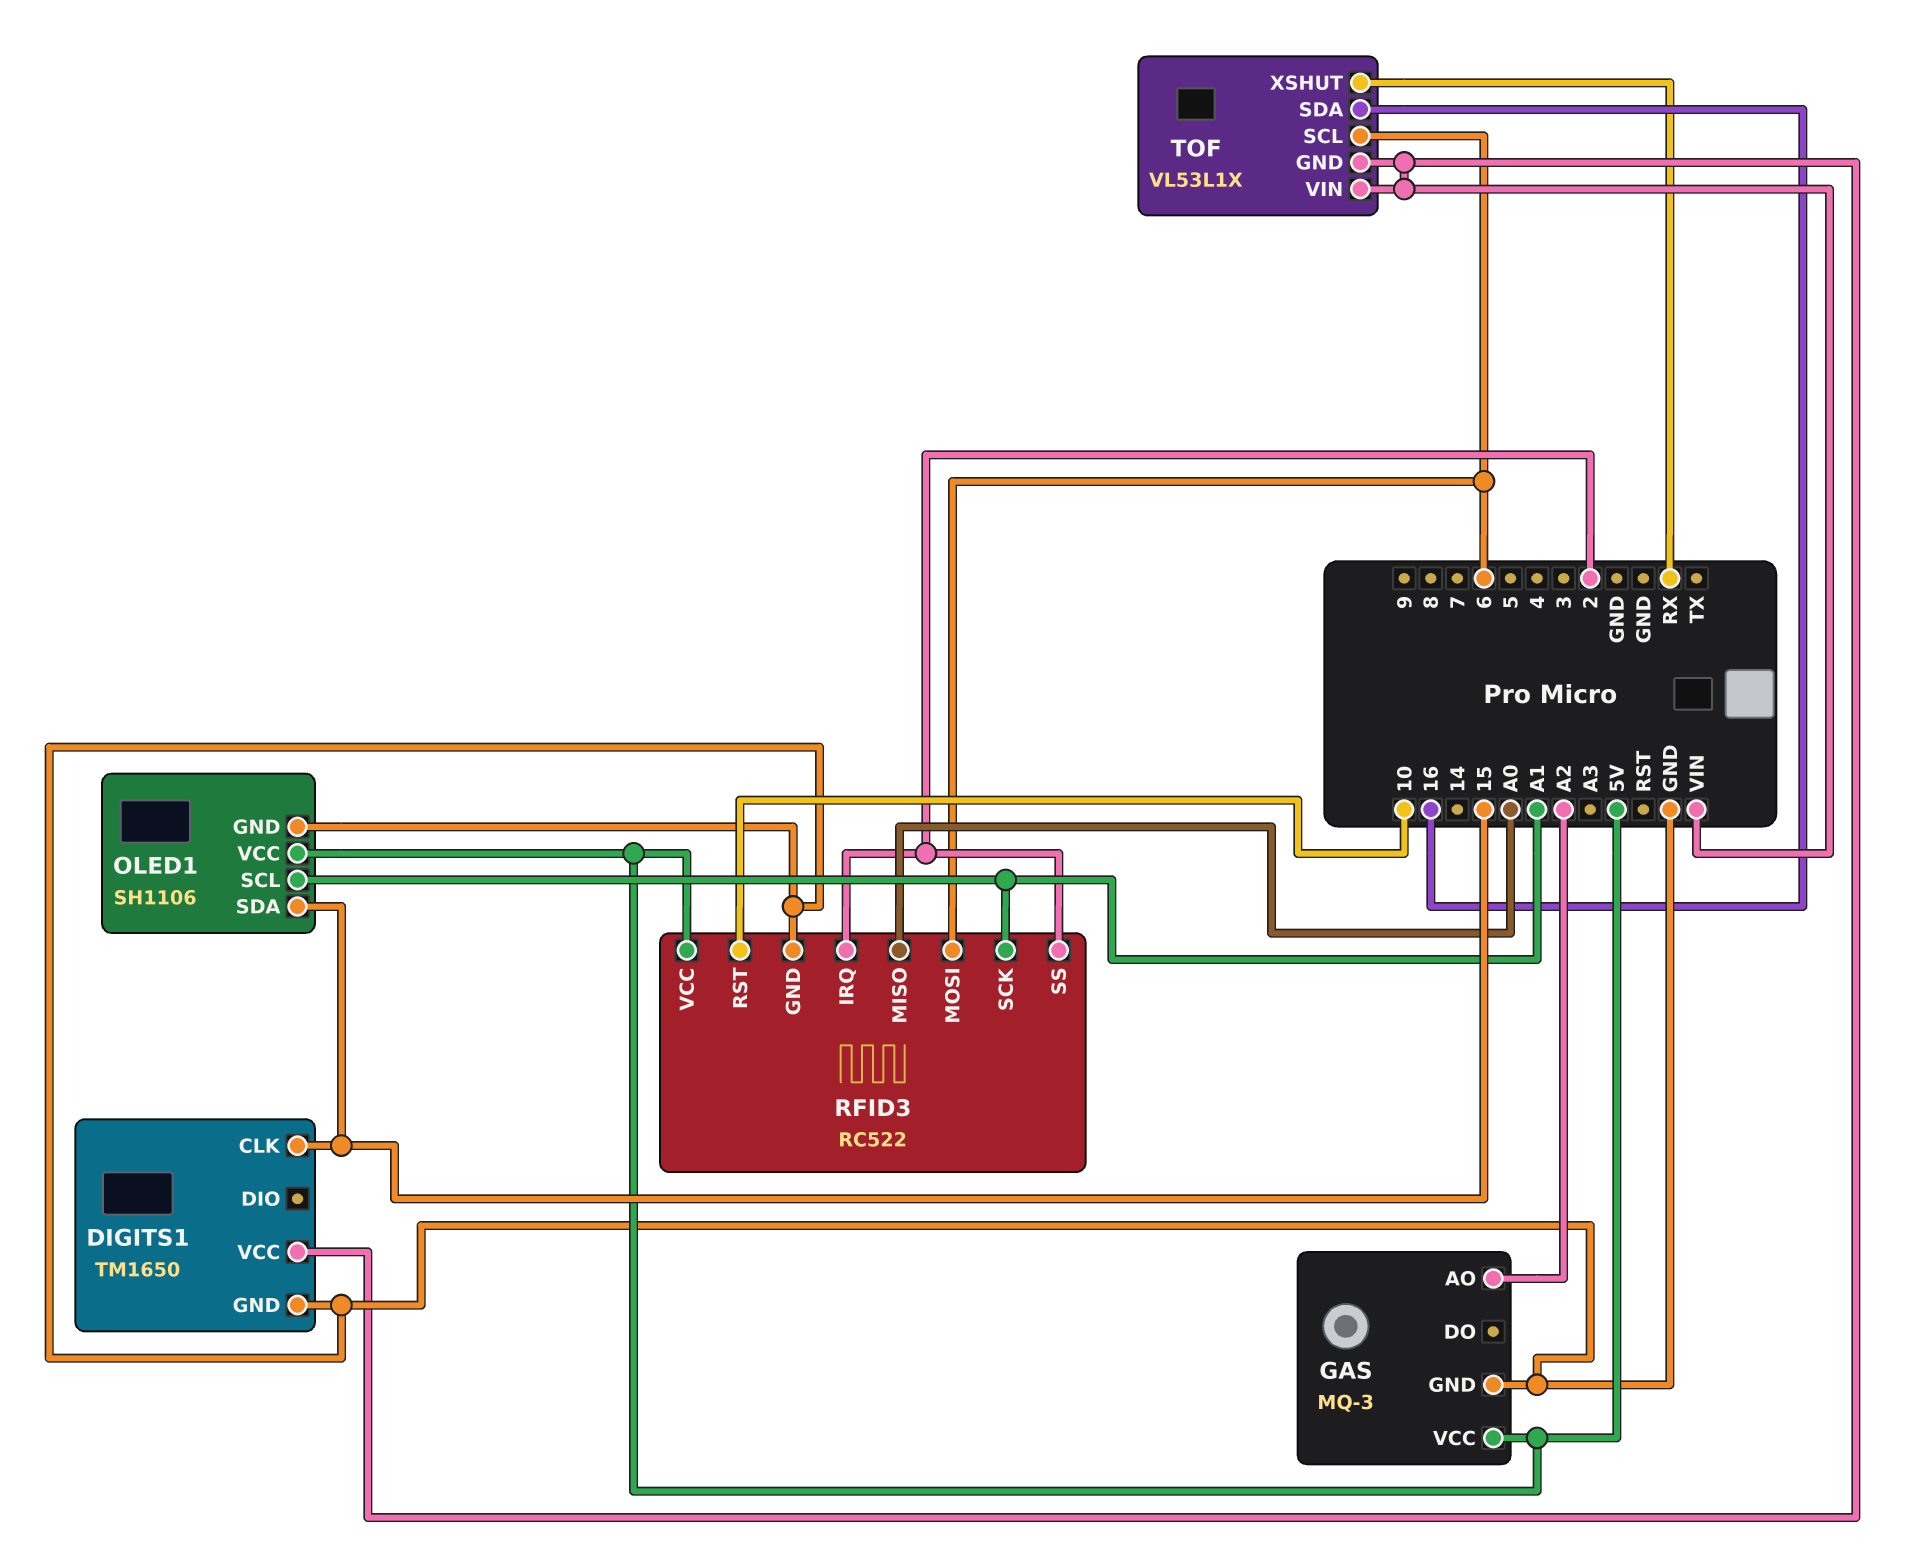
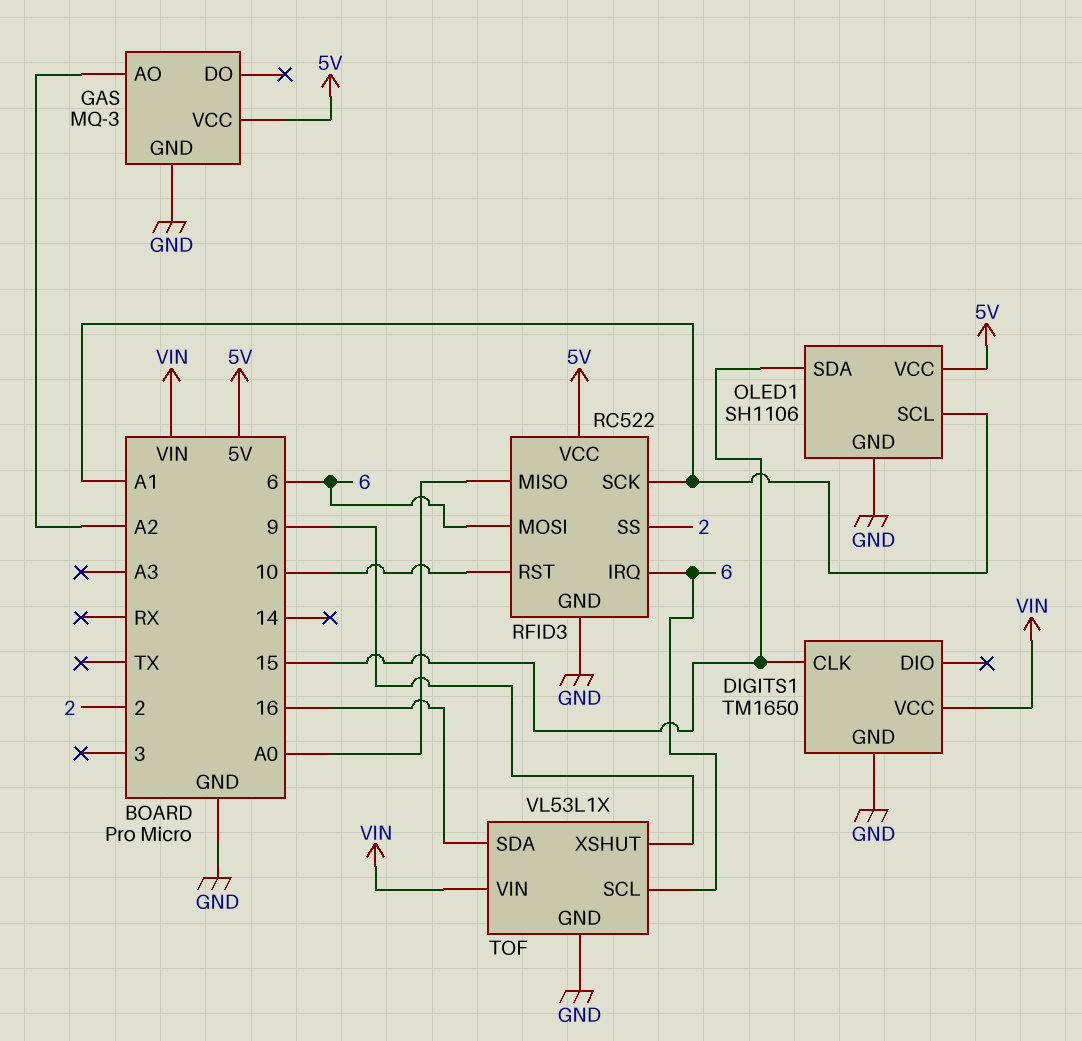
RFID3 pin IRQ: 2 -> 6
TOF pin GND: VIN -> GND
TOF pin XSHUT: RX -> 9

